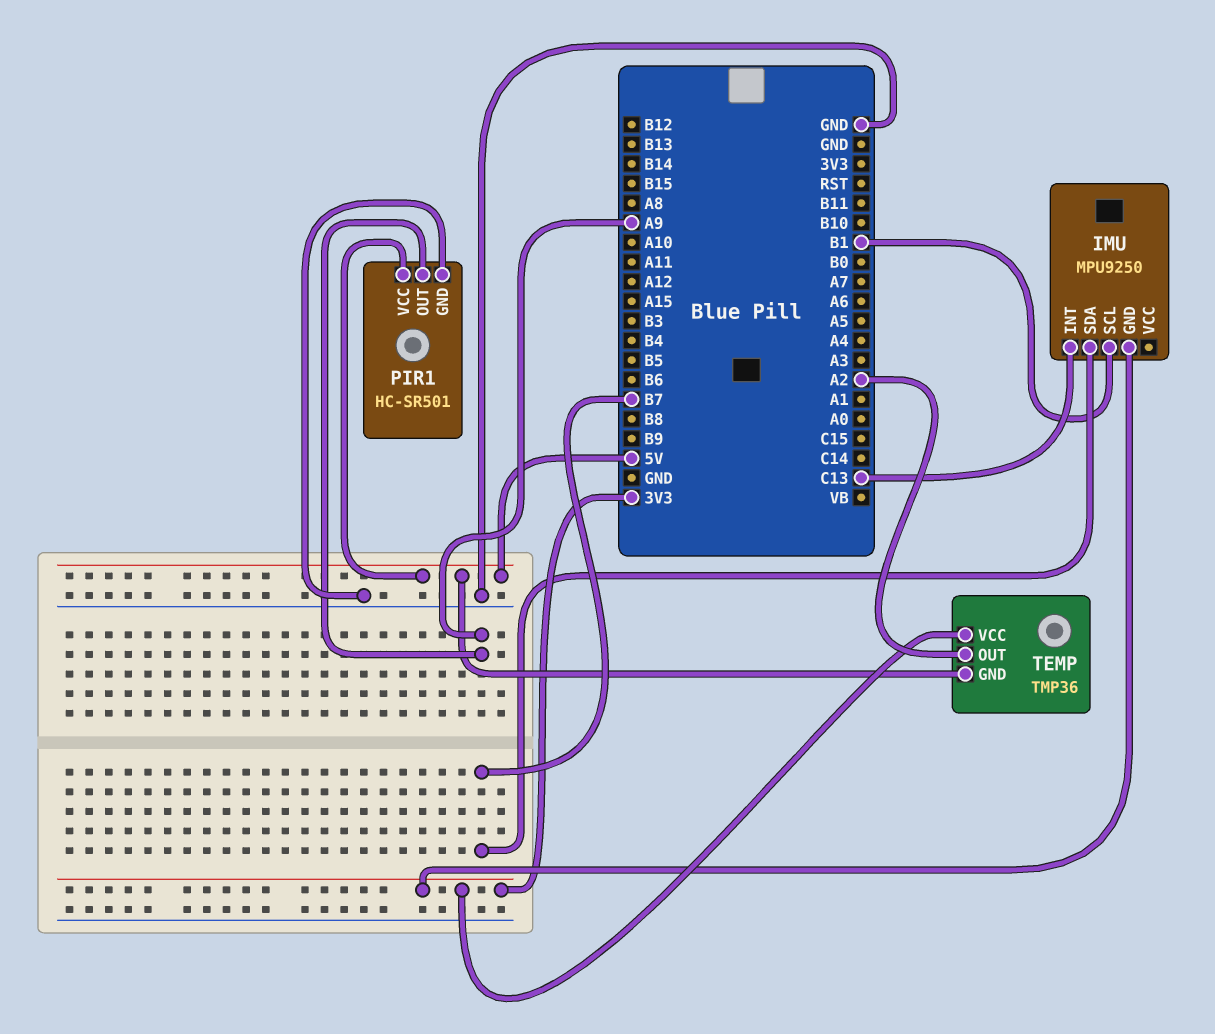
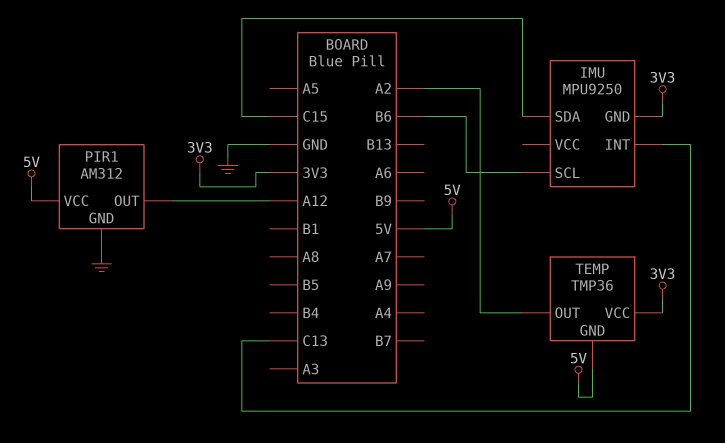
IMU pin SCL: B1 -> B6
IMU pin SDA: B7 -> C15
PIR1: HC-SR501 -> AM312
PIR1 pin OUT: A9 -> A12

